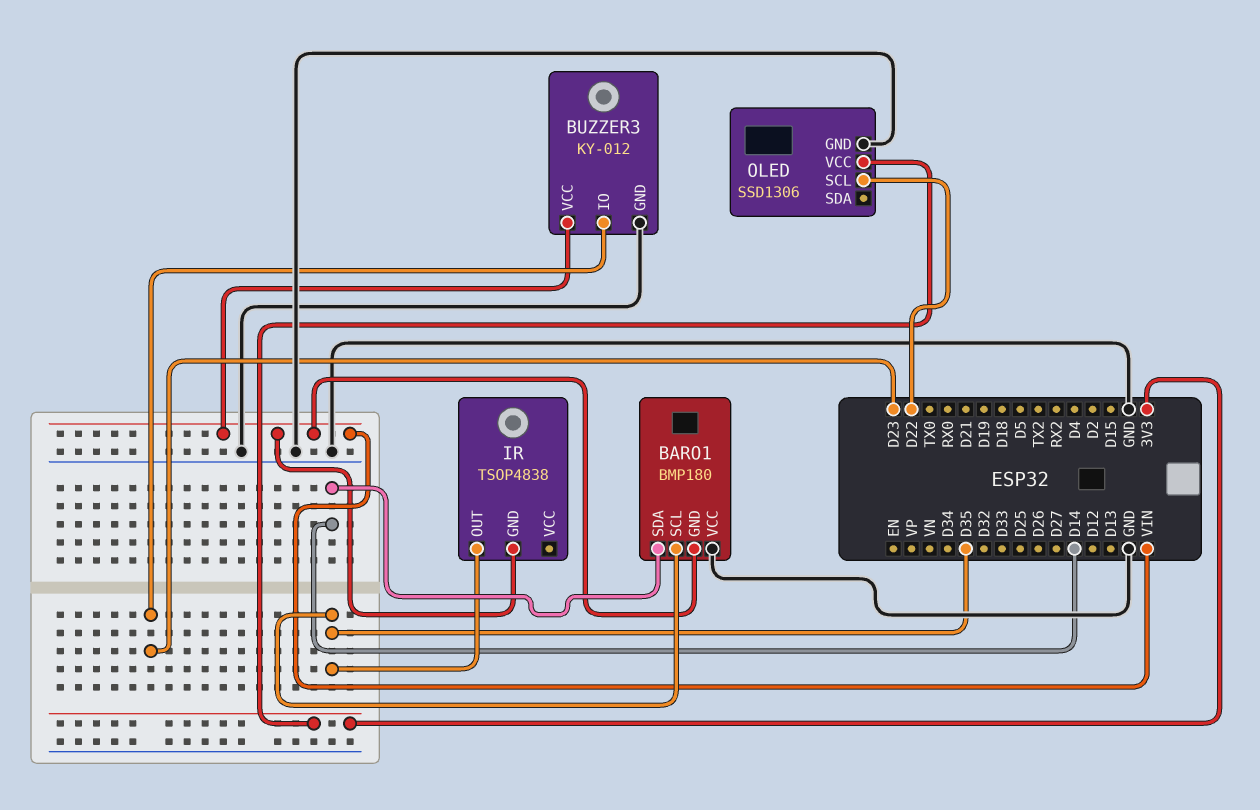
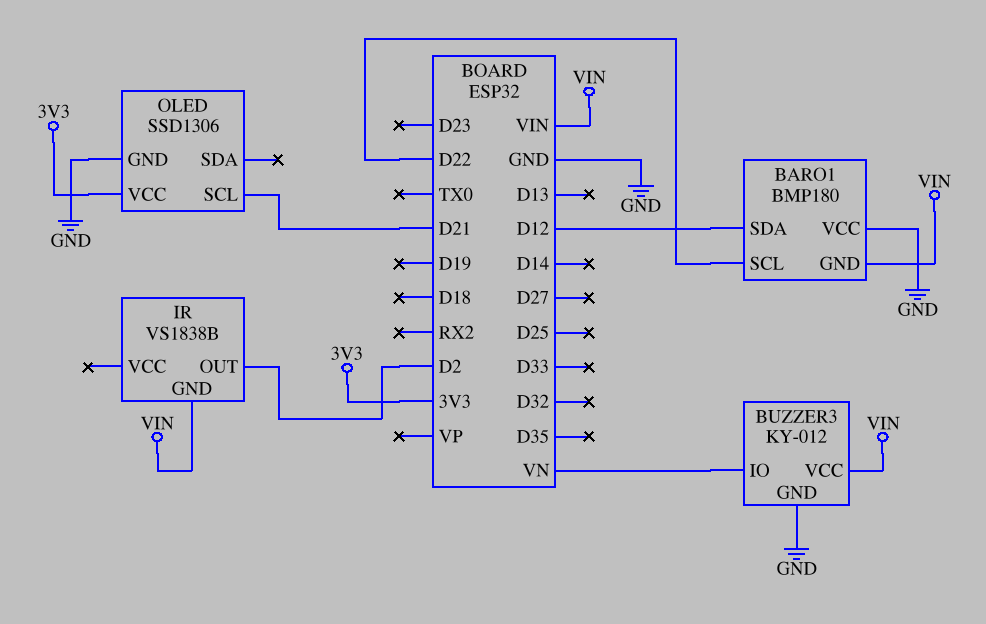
BARO1 pin SCL: D35 -> D22
BARO1 pin SDA: D14 -> D12
BUZZER3 pin IO: D23 -> VN
IR: TSOP4838 -> VS1838B
IR pin OUT: D35 -> D2
OLED pin SCL: D22 -> D21

